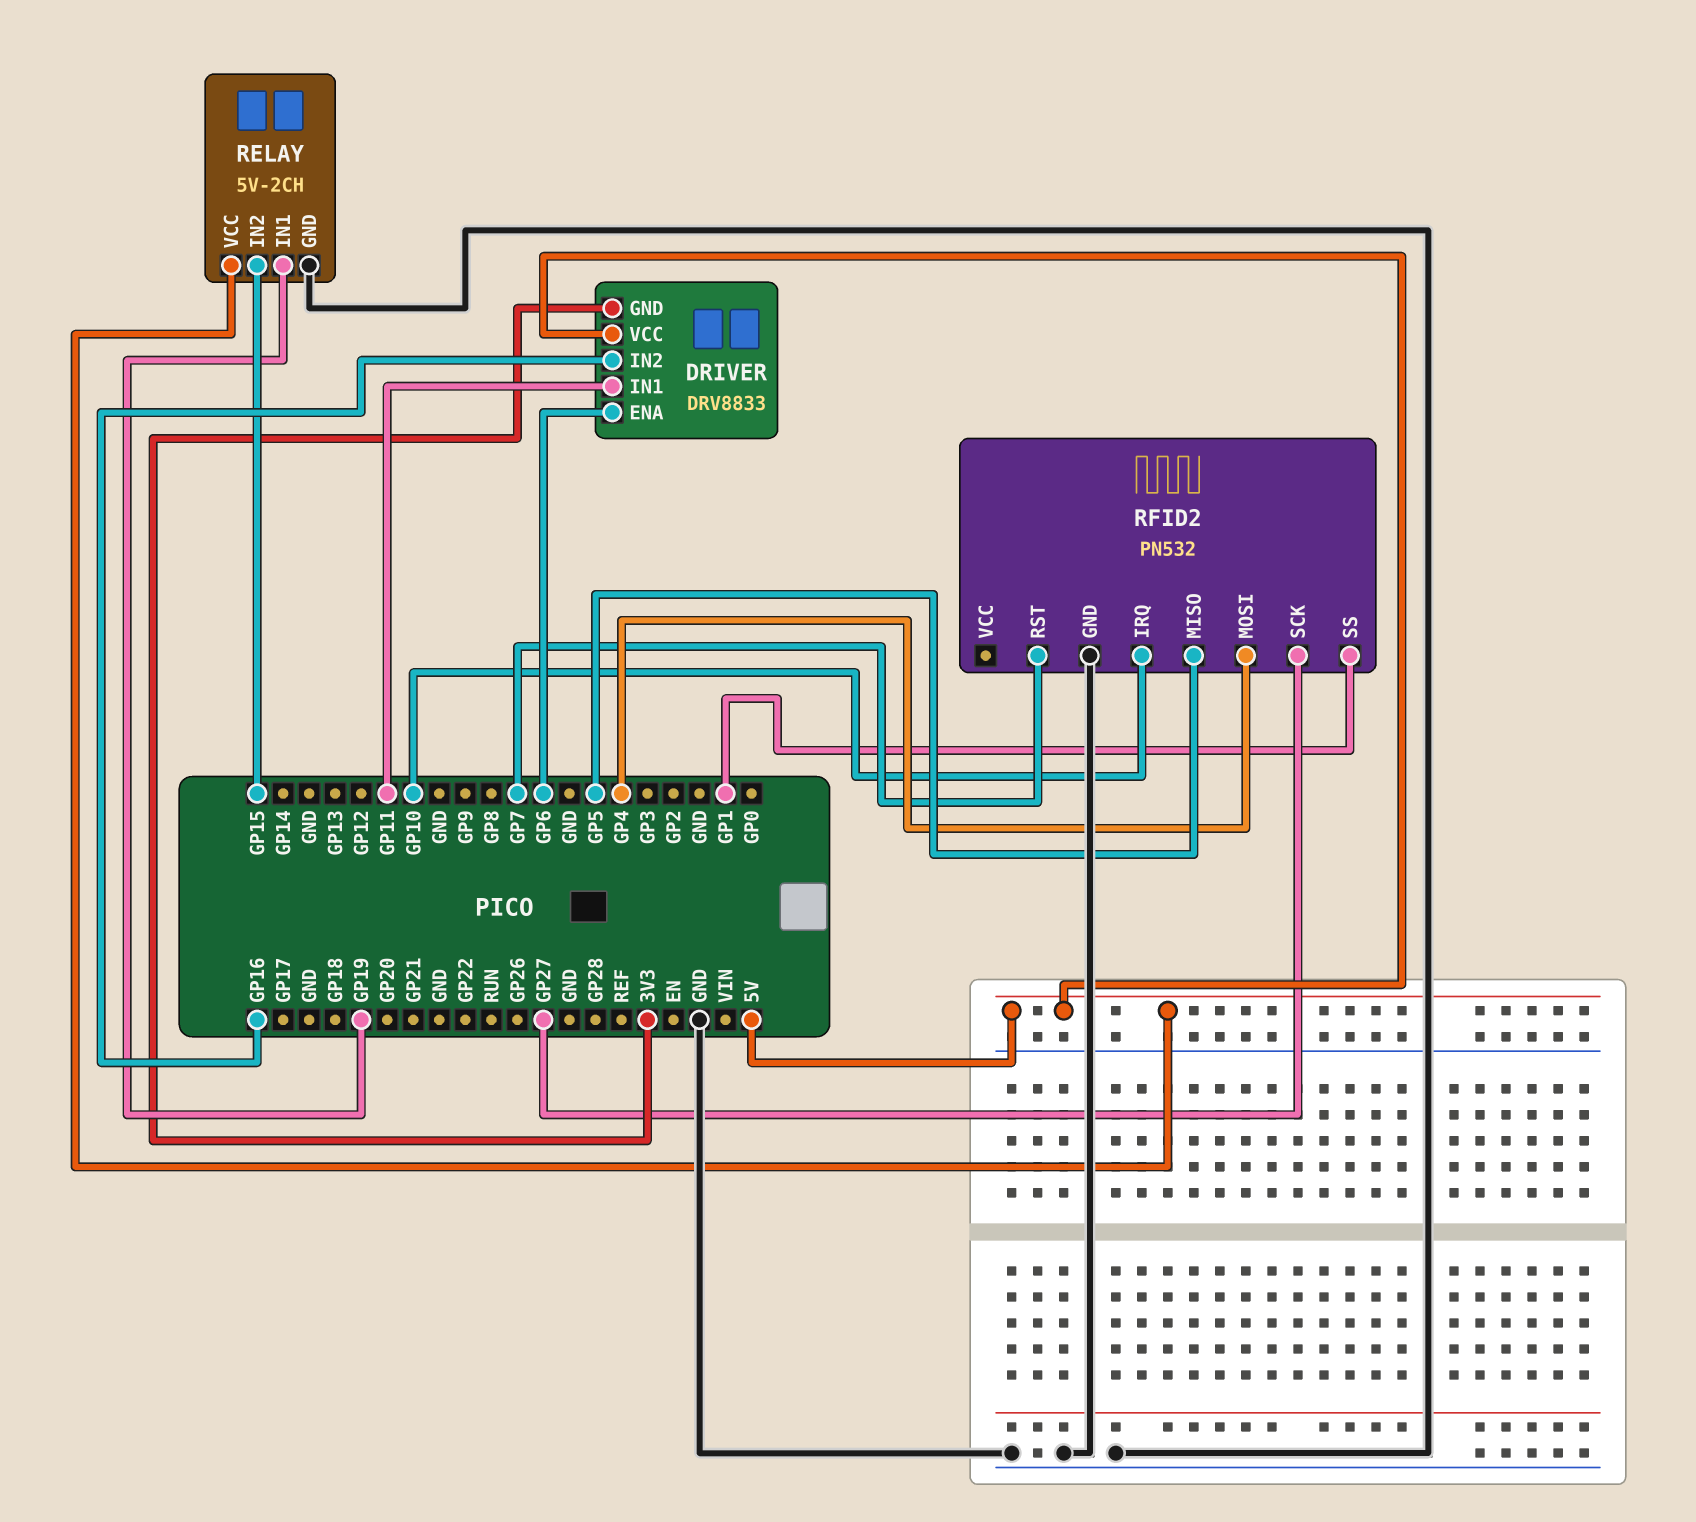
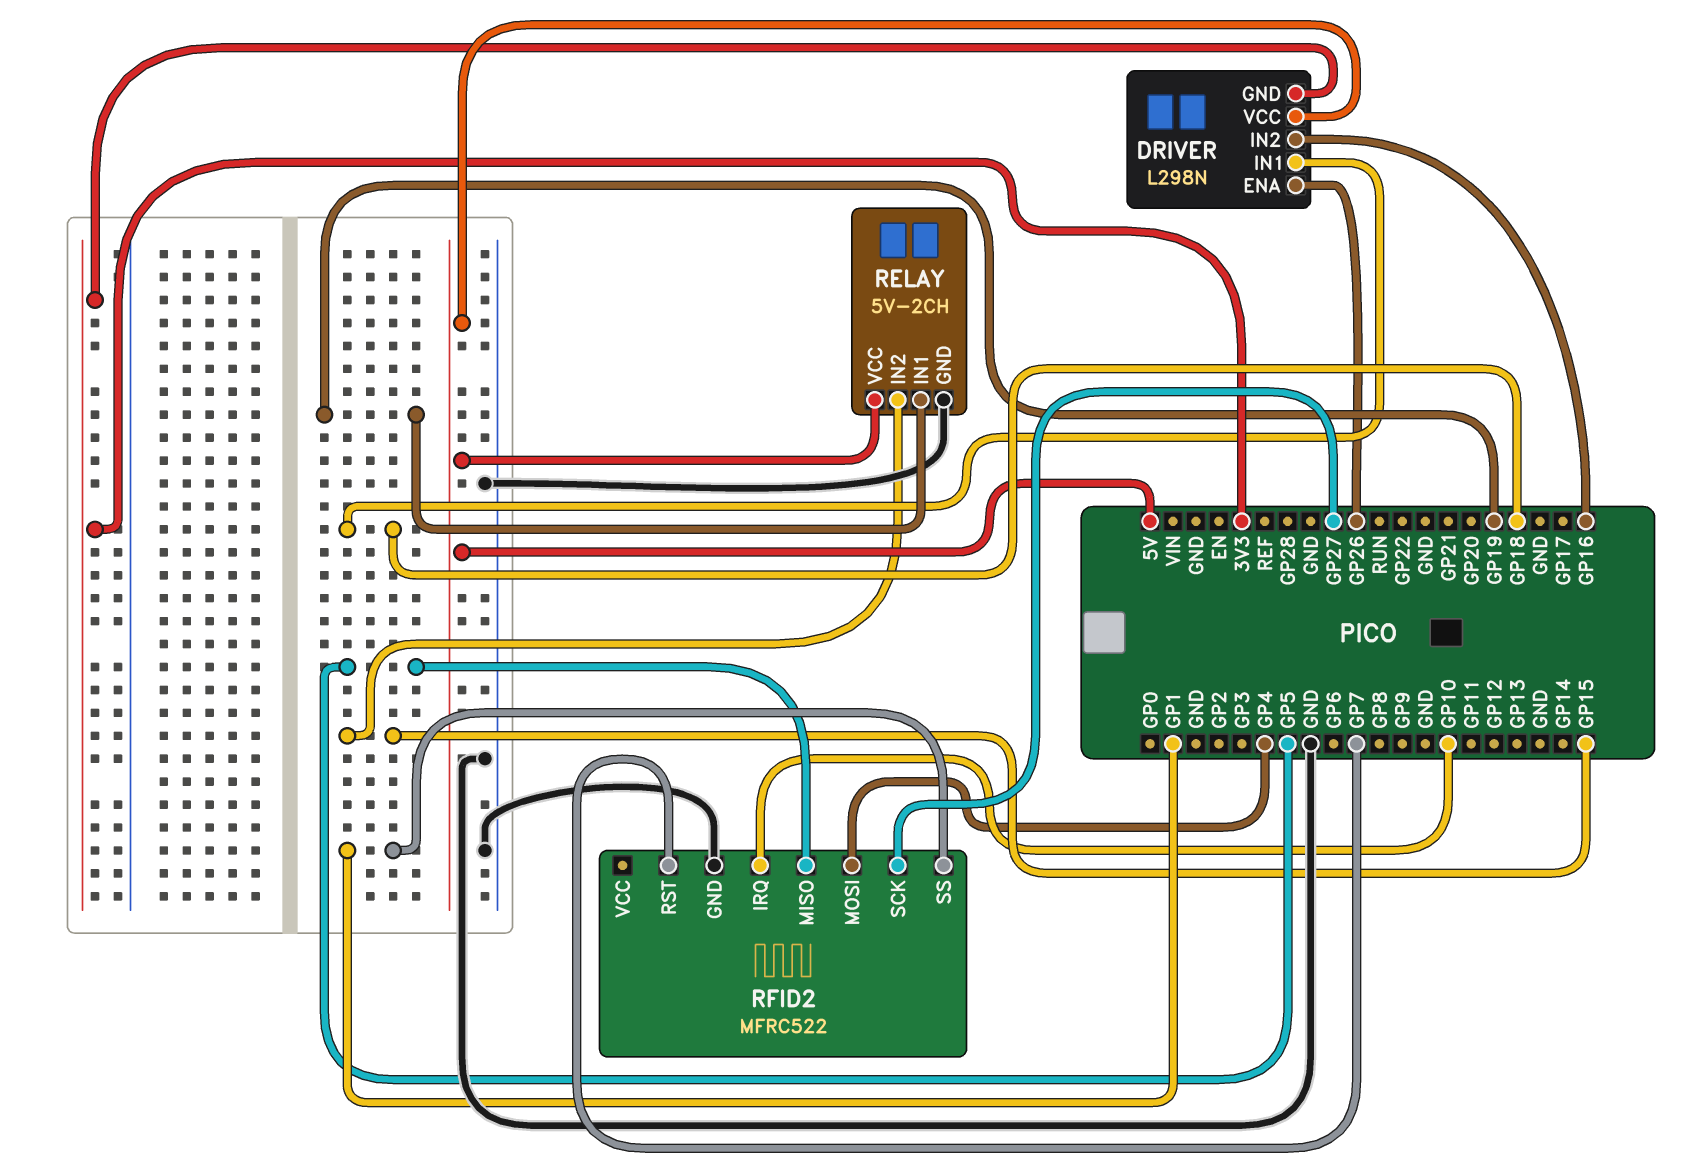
DRIVER: DRV8833 -> L298N
DRIVER pin ENA: GP6 -> GP26
DRIVER pin IN1: GP11 -> GP18
RFID2: PN532 -> MFRC522

